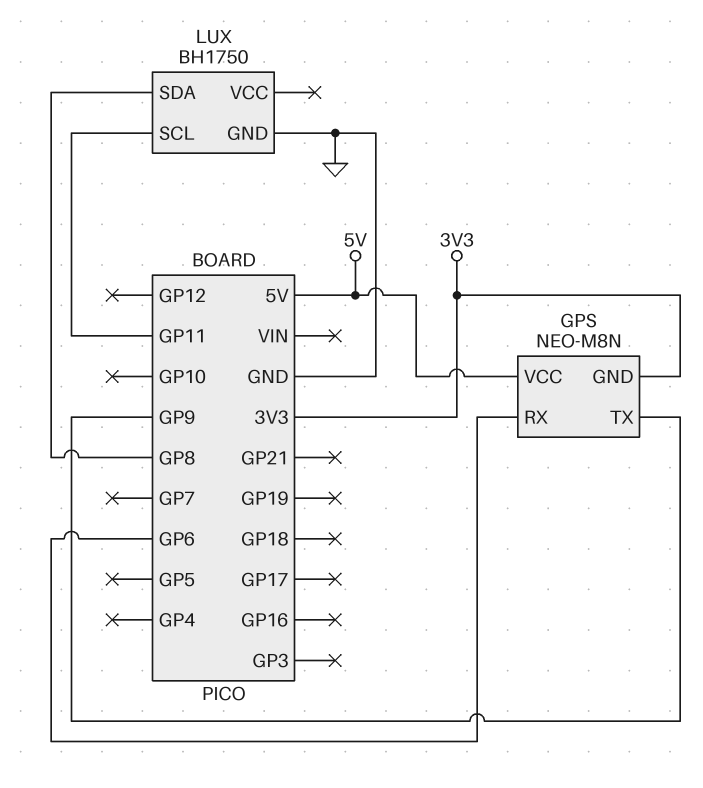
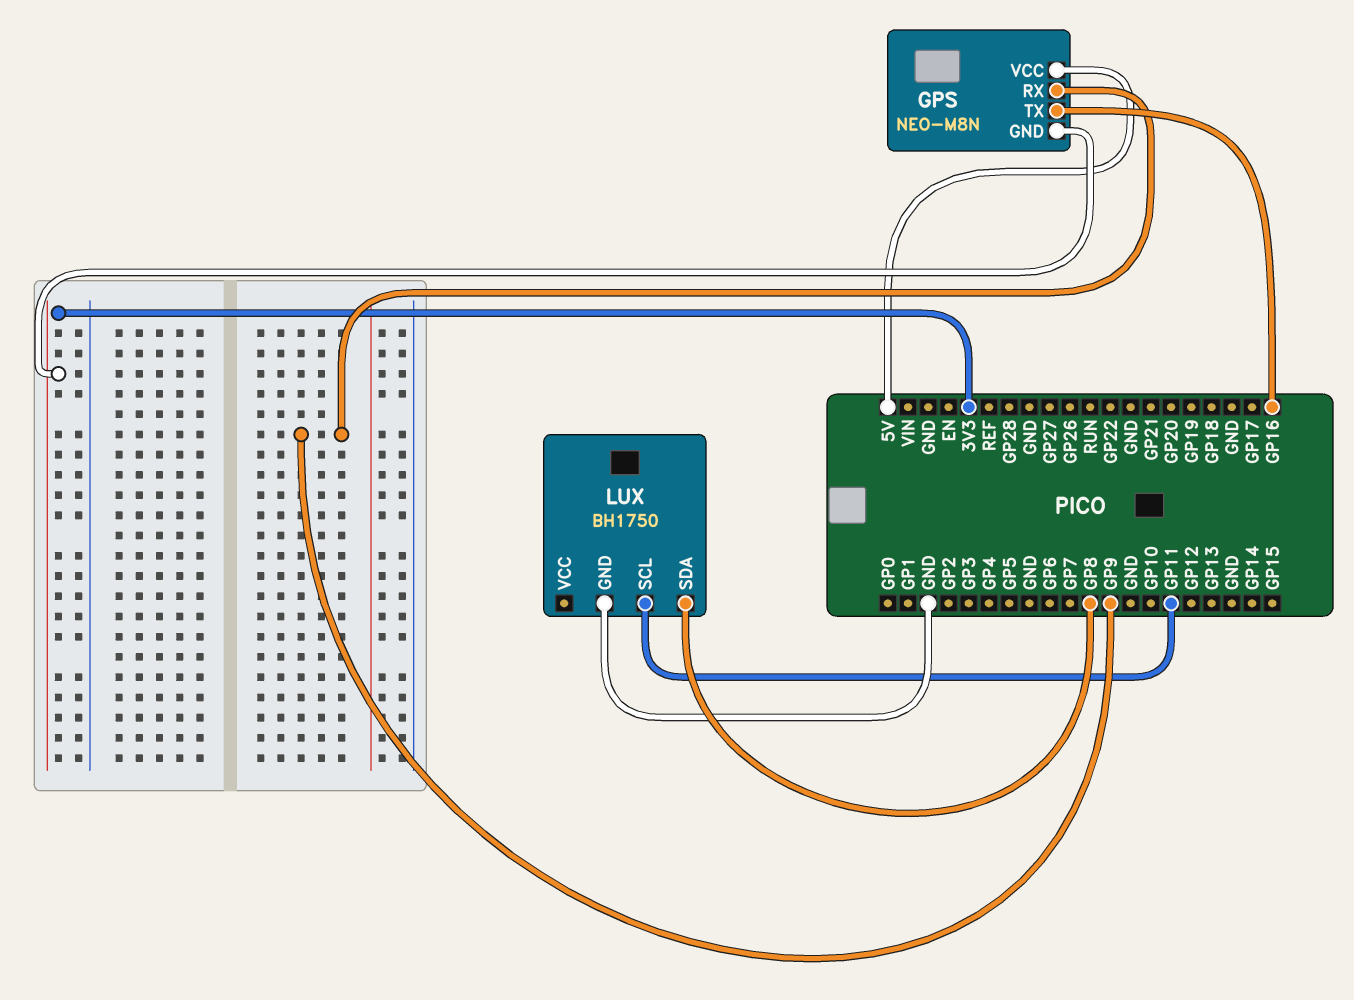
GPS pin RX: GP6 -> GP9
GPS pin TX: GP9 -> GP16

